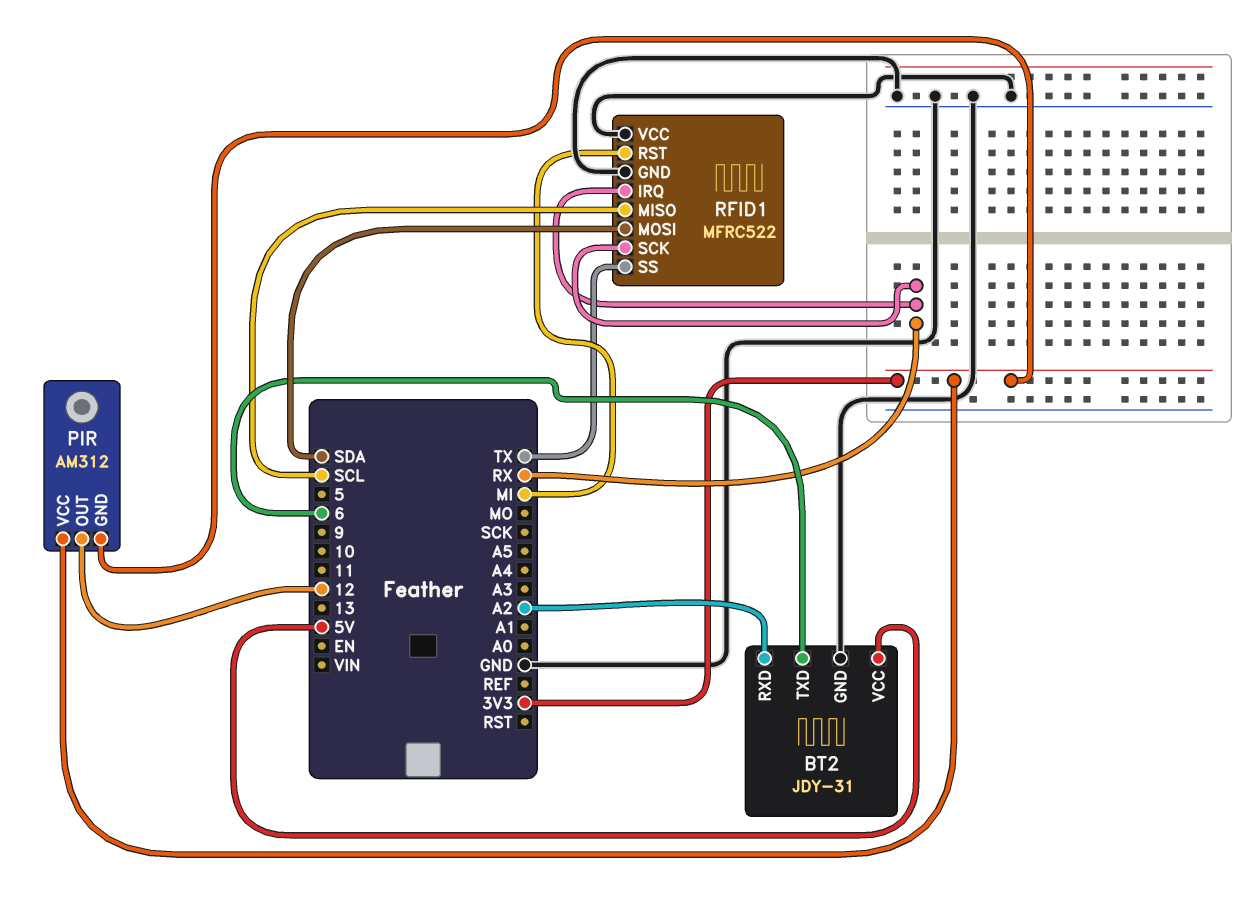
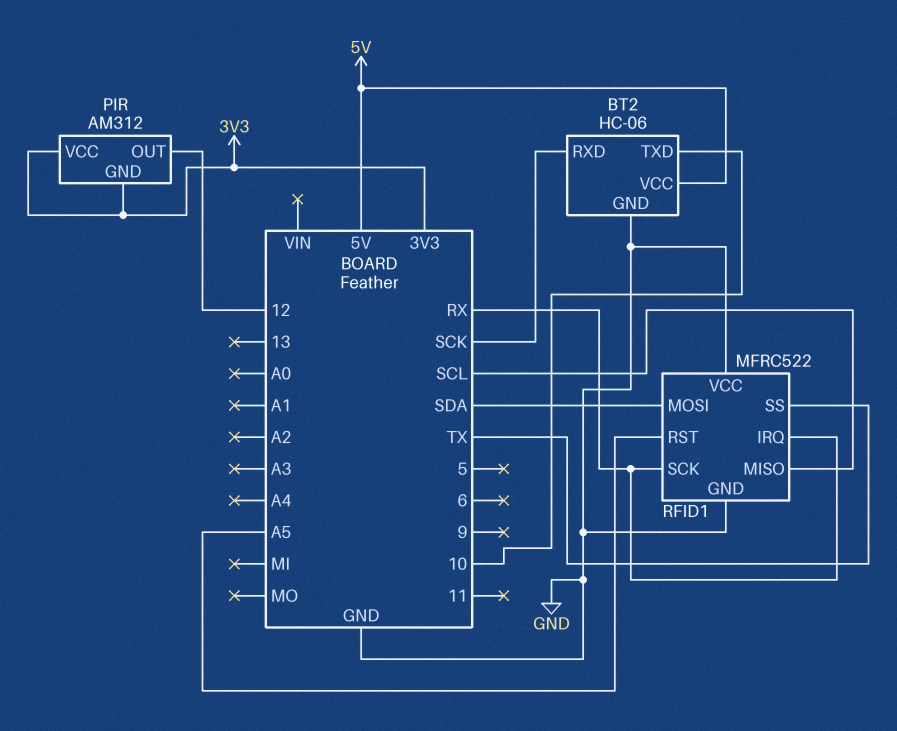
BT2: JDY-31 -> HC-06
BT2 pin RXD: A2 -> SCK
BT2 pin TXD: 6 -> 10
RFID1 pin RST: MI -> A5

